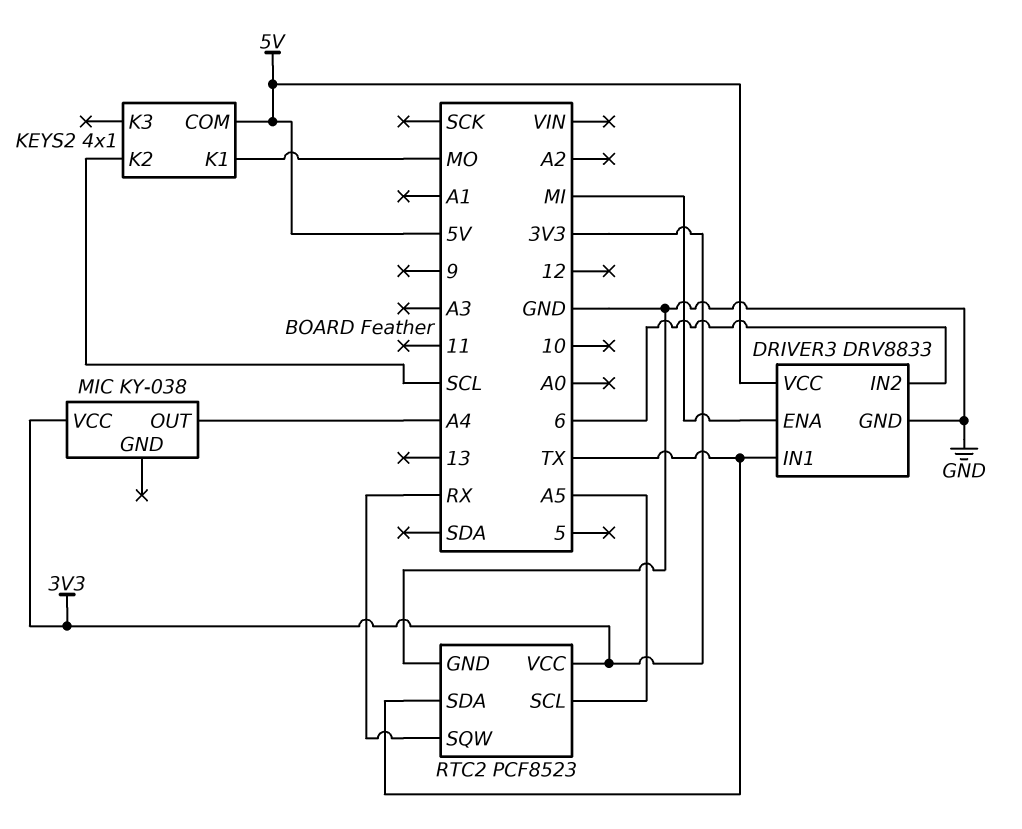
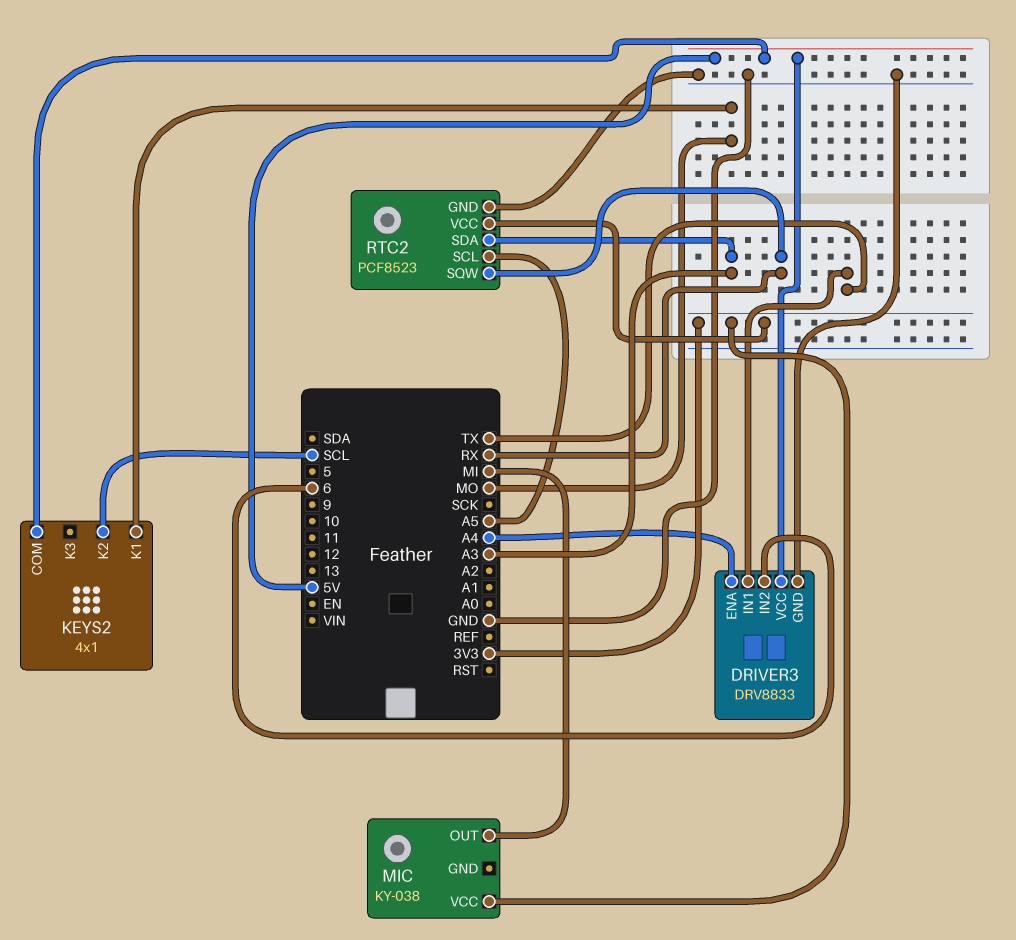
DRIVER3 pin ENA: MI -> A4
MIC pin OUT: A4 -> MI
RTC2 pin SDA: TX -> A3

